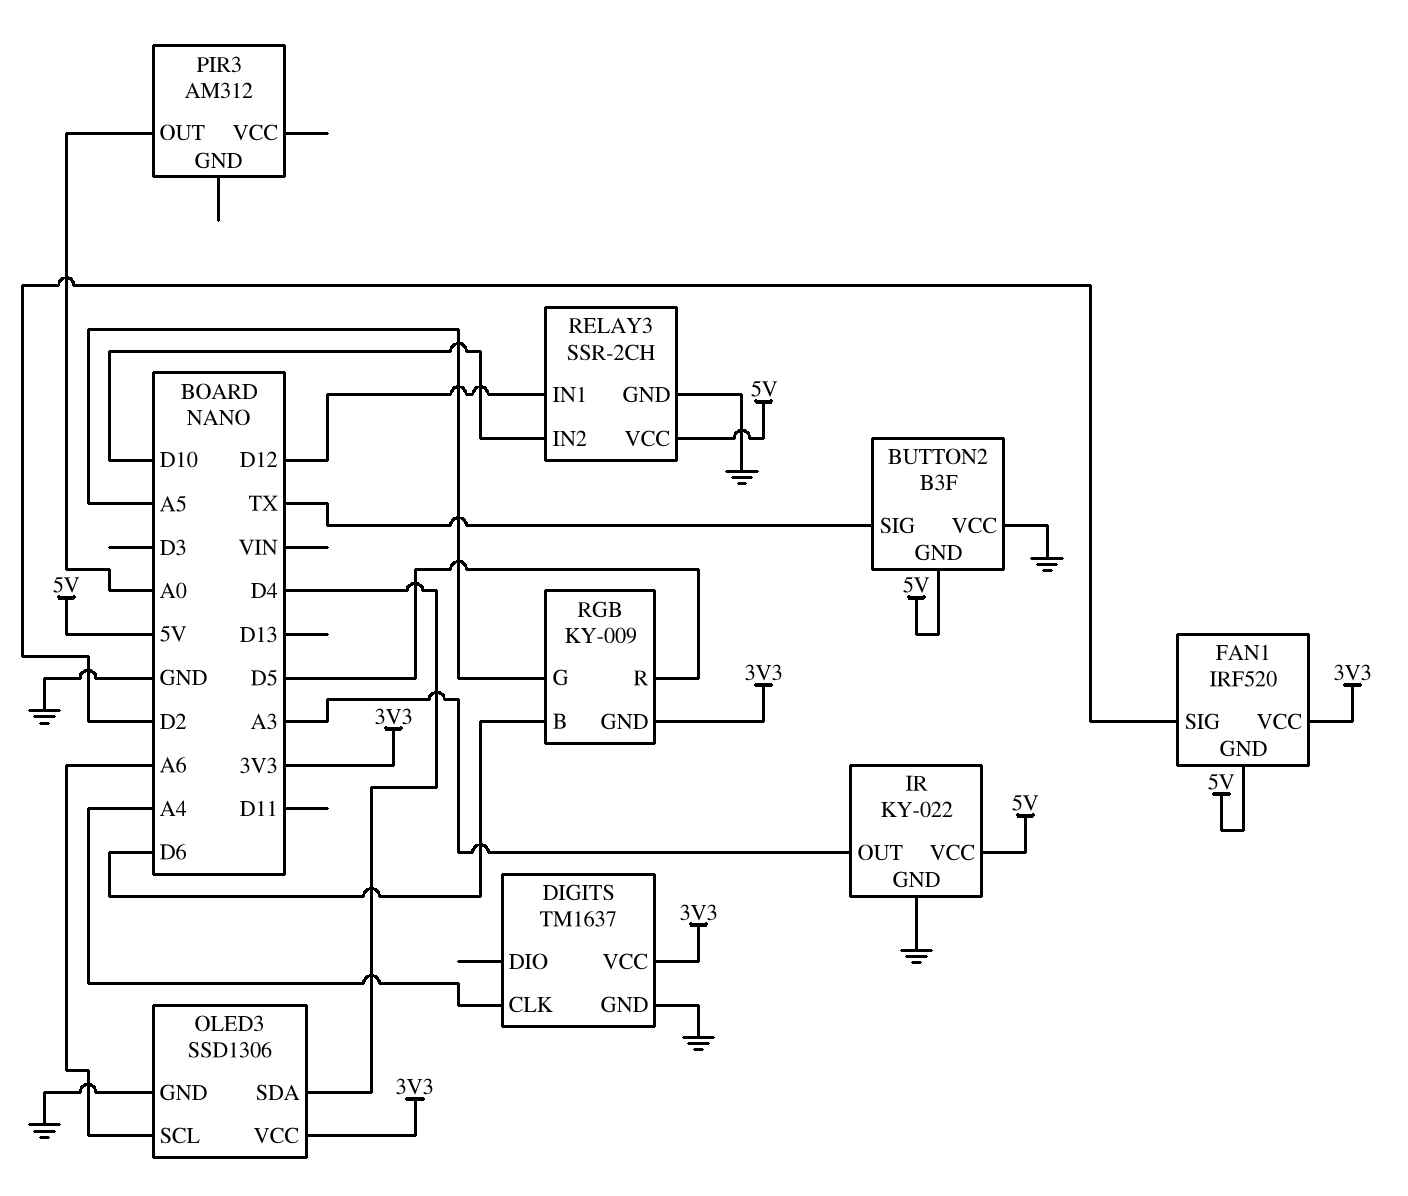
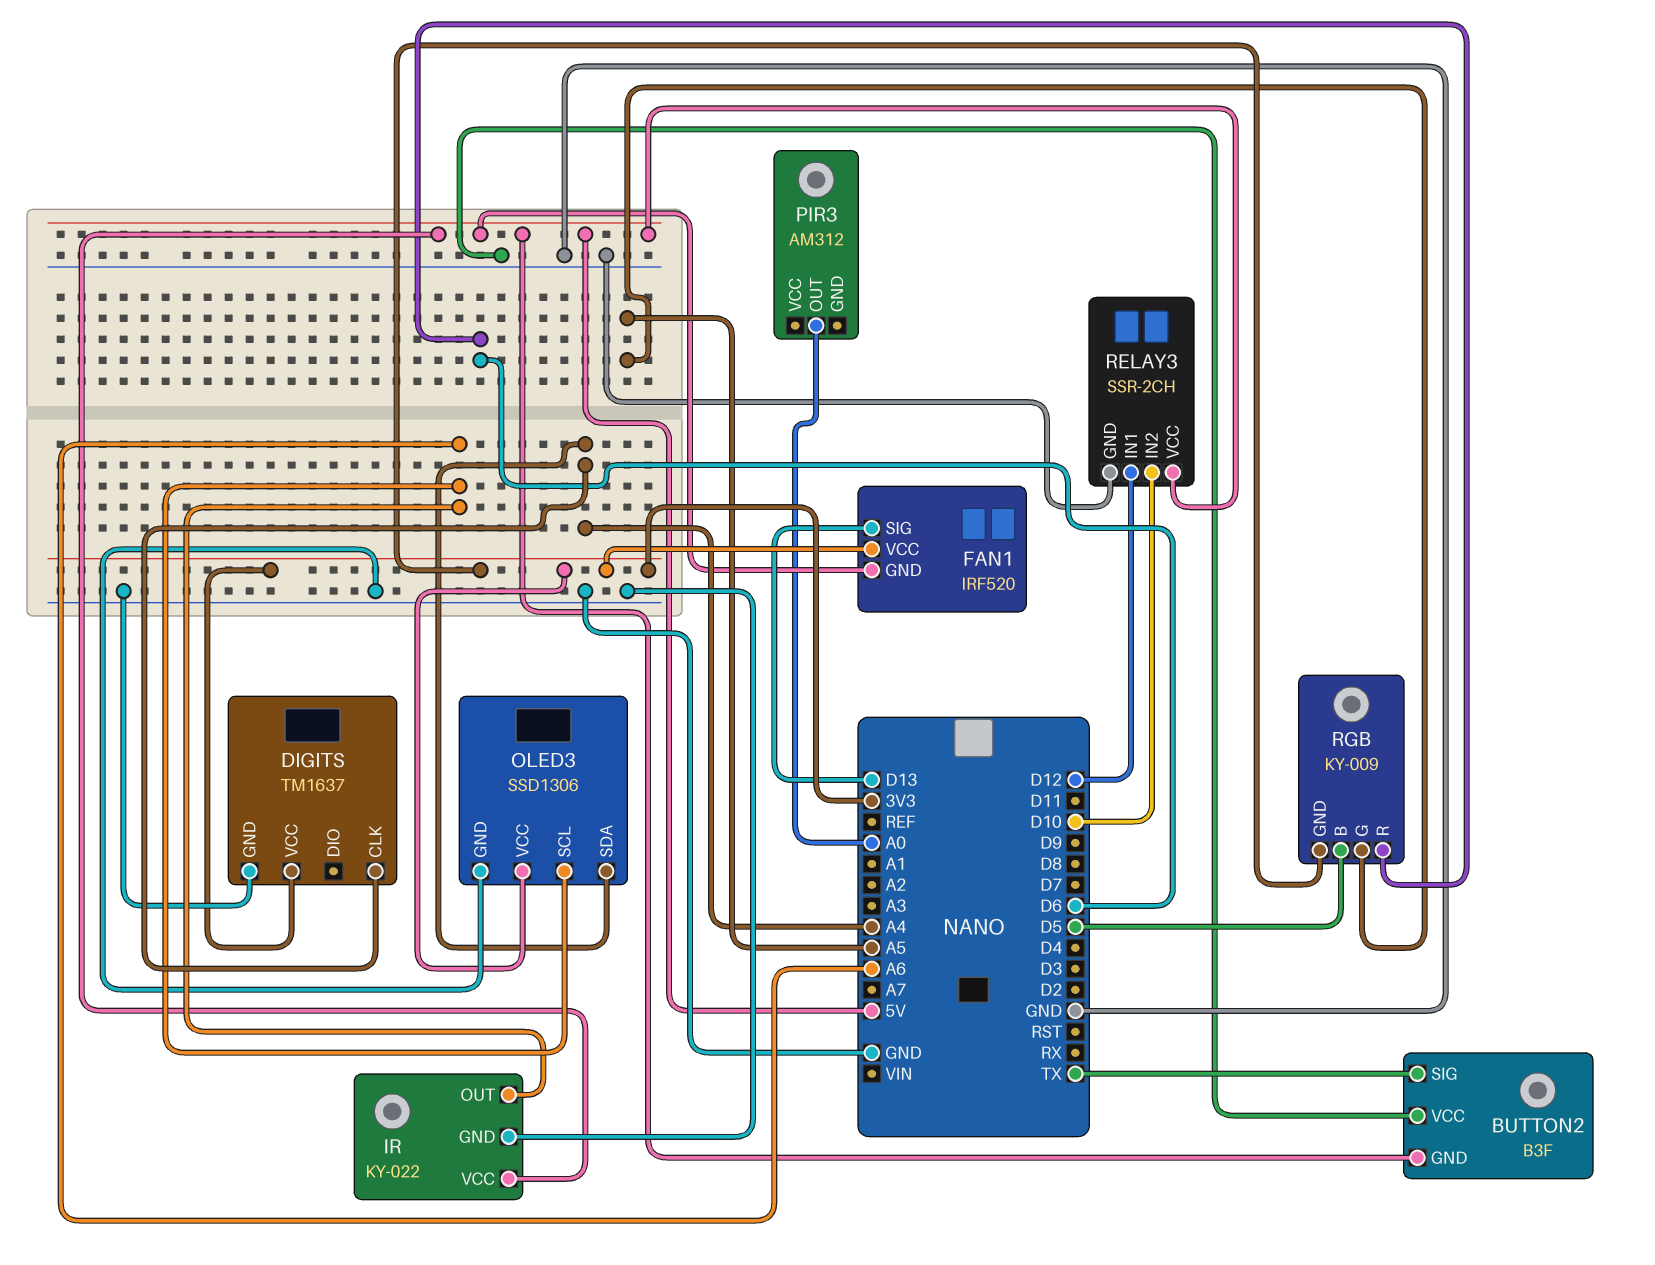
FAN1 pin SIG: D2 -> D13
IR pin OUT: A3 -> A6
OLED3 pin SDA: D4 -> A4
RGB pin B: D6 -> D5
RGB pin R: D5 -> D6

